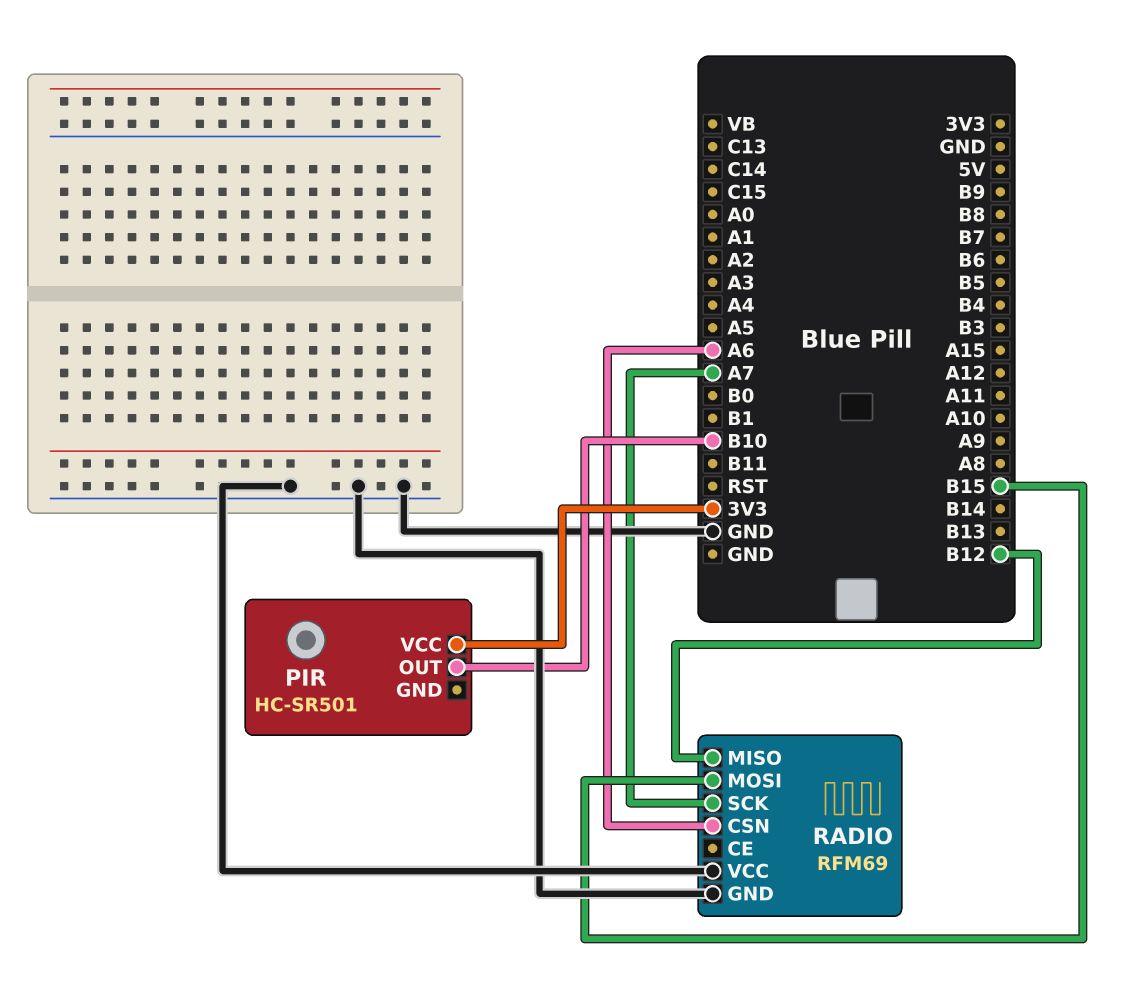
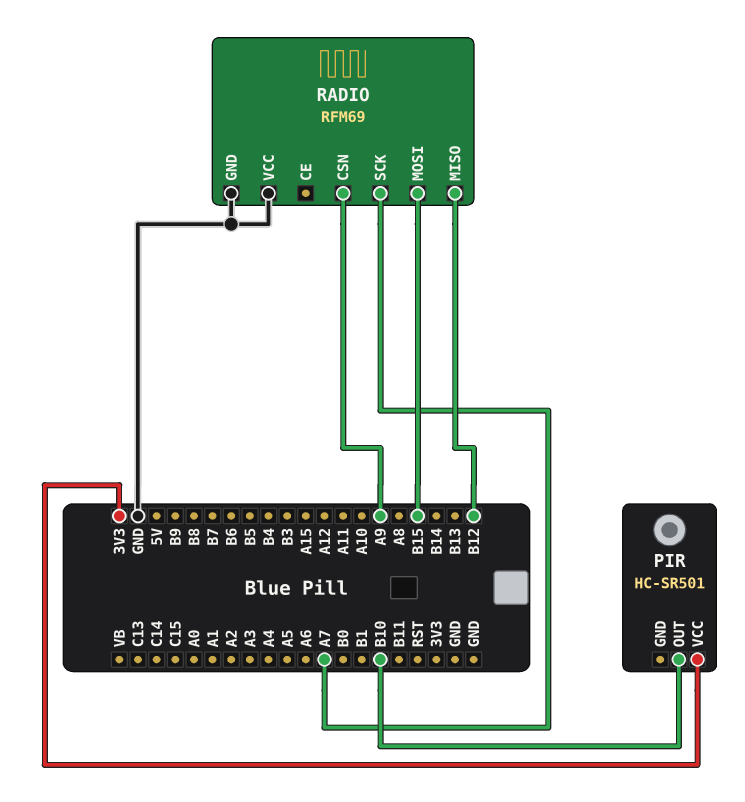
RADIO pin CSN: A6 -> A9

